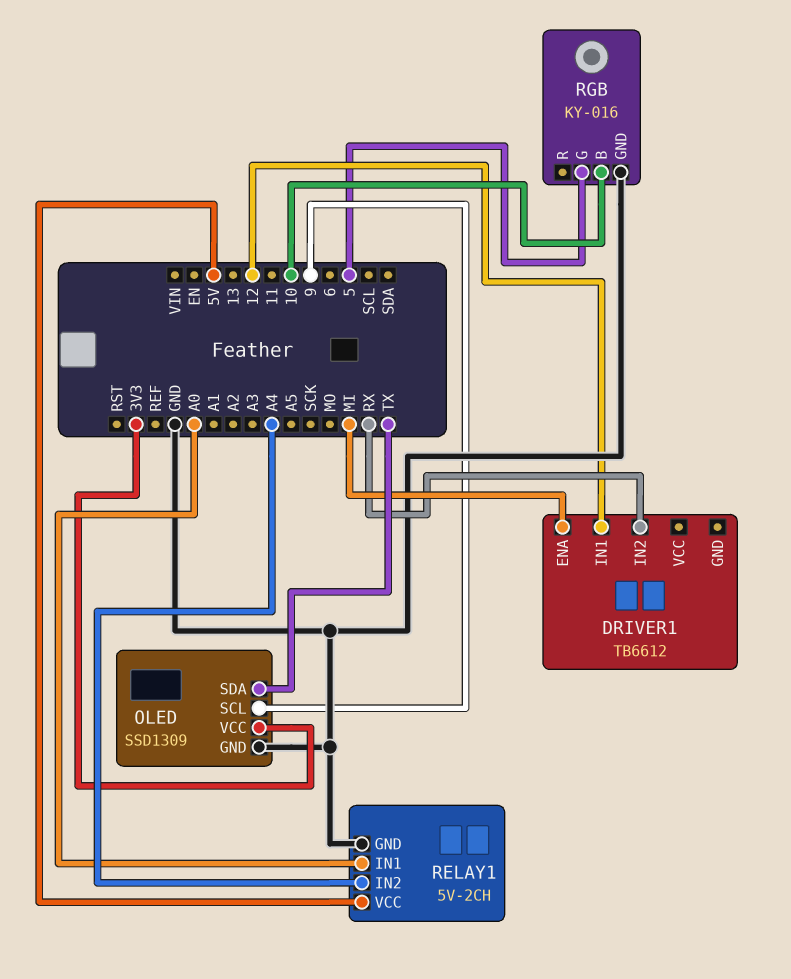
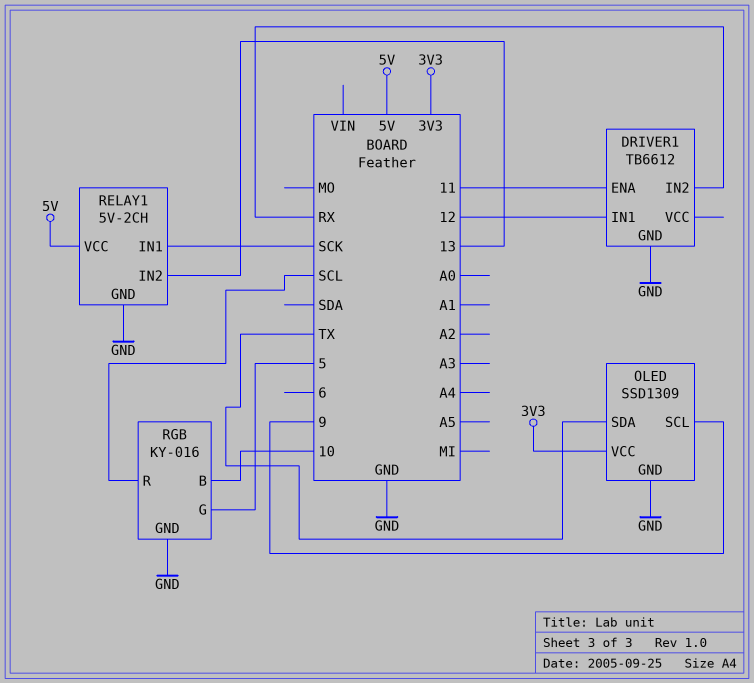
DRIVER1 pin ENA: MI -> 11
DRIVER1 pin GND: none -> GND
RELAY1 pin IN1: A0 -> SCK
RELAY1 pin IN2: A4 -> 13
RGB pin R: none -> SCL

